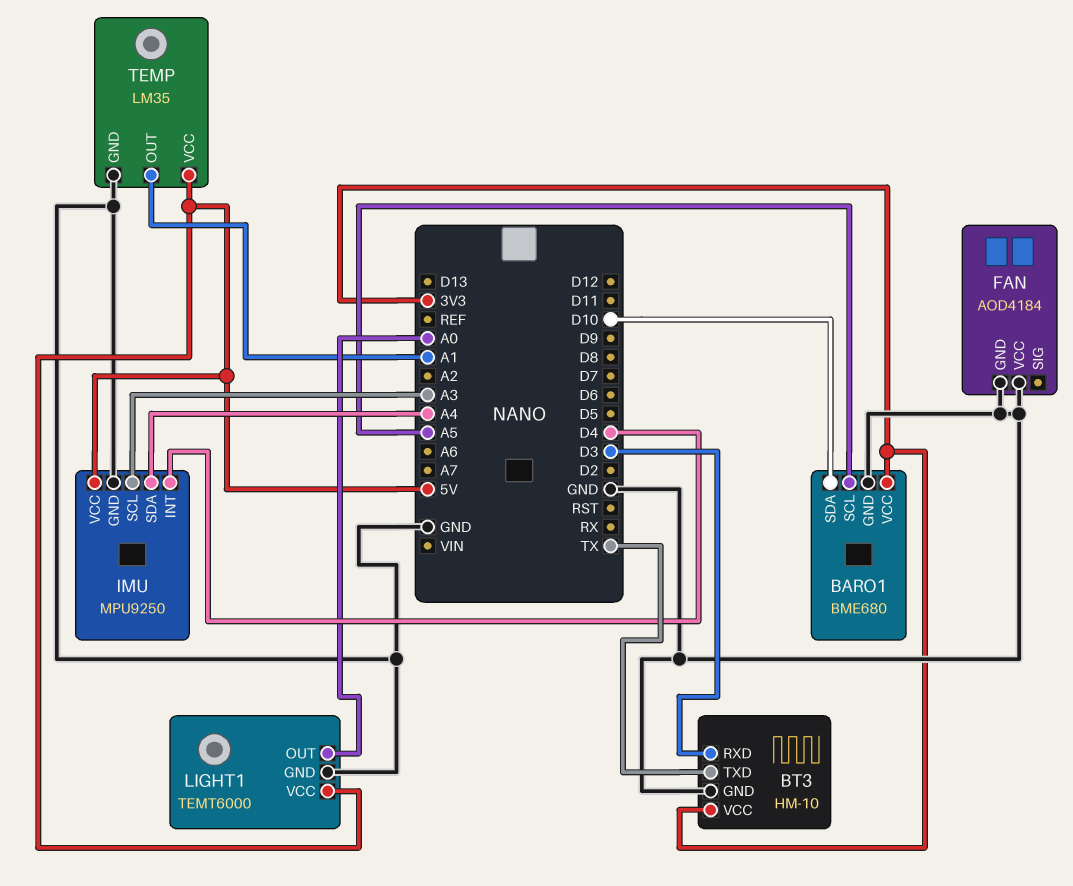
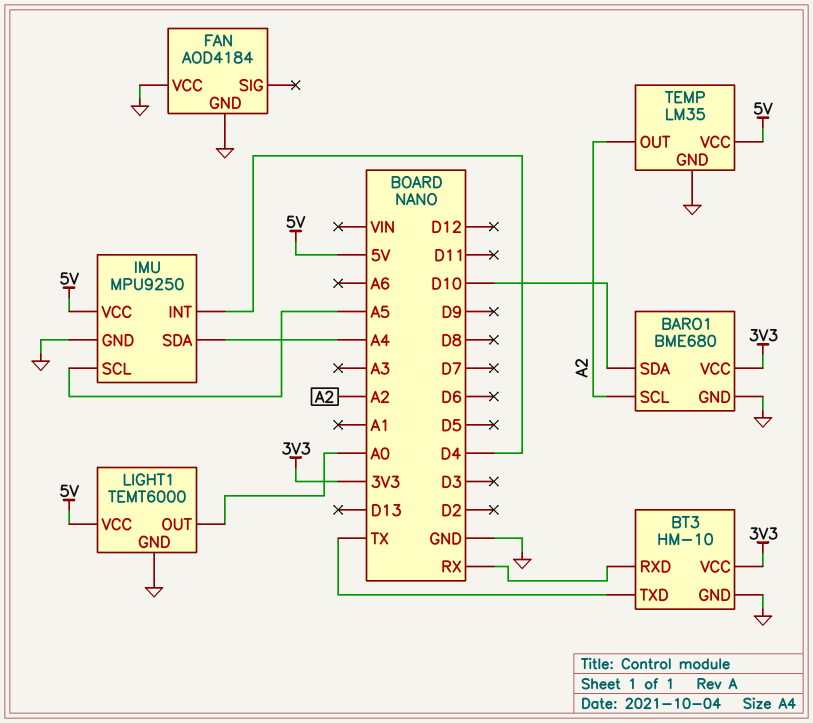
BARO1 pin SCL: A5 -> A2
BT3 pin RXD: D3 -> RX
IMU pin SCL: A3 -> A5
TEMP pin OUT: A1 -> A2

